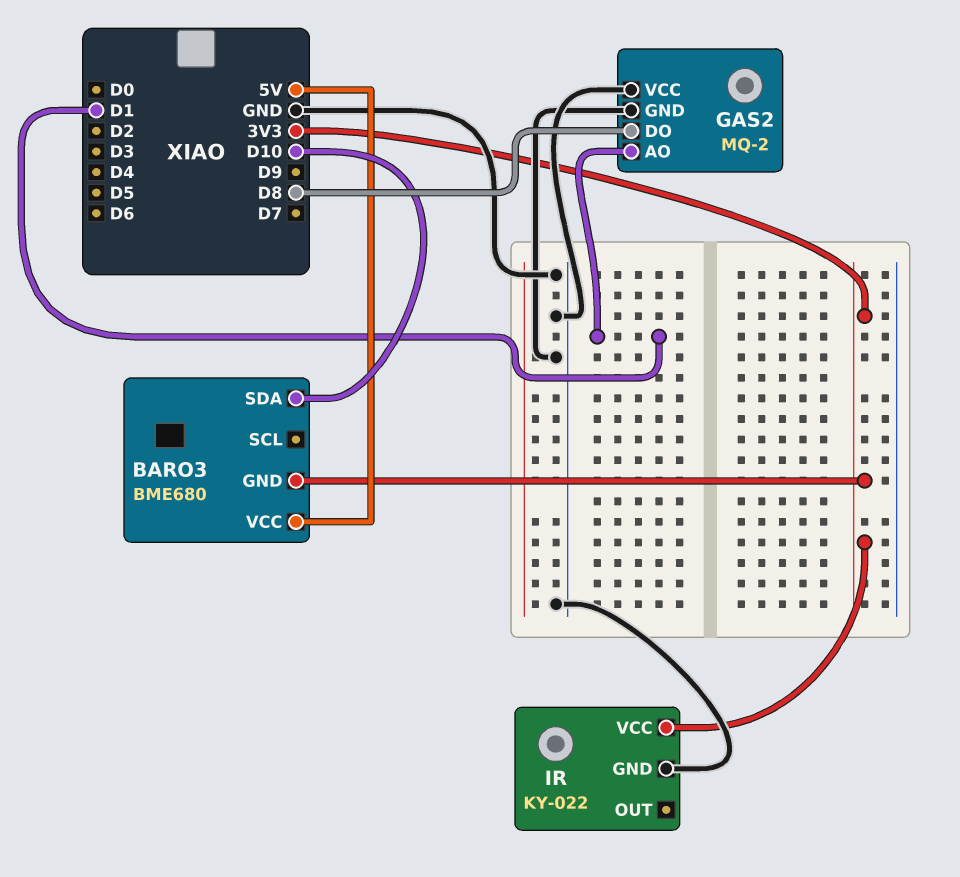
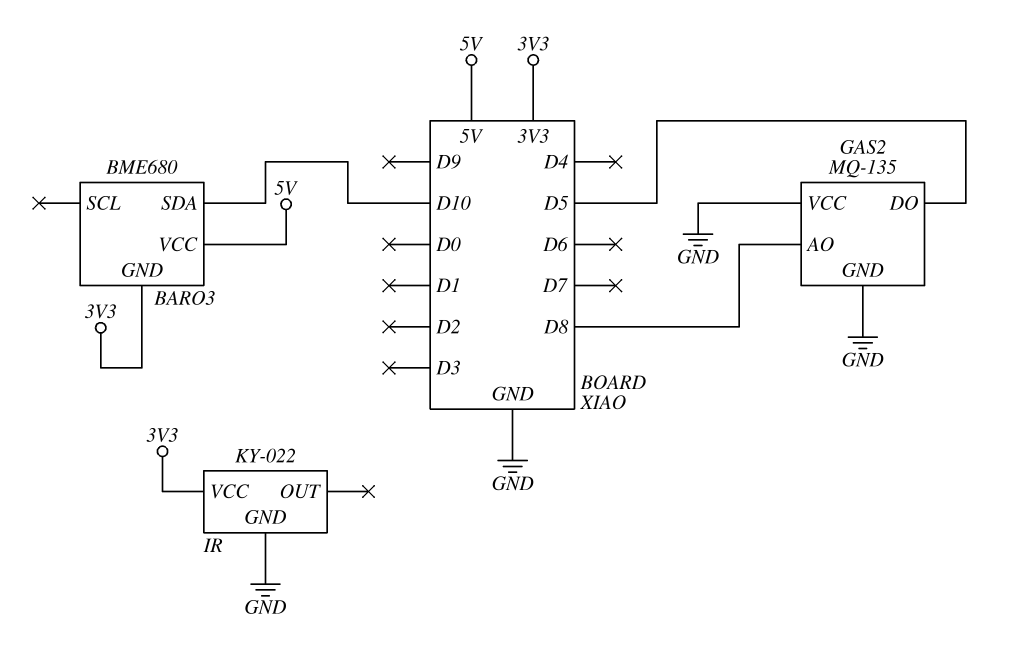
GAS2: MQ-2 -> MQ-135
GAS2 pin AO: D1 -> D8
GAS2 pin DO: D8 -> D5

